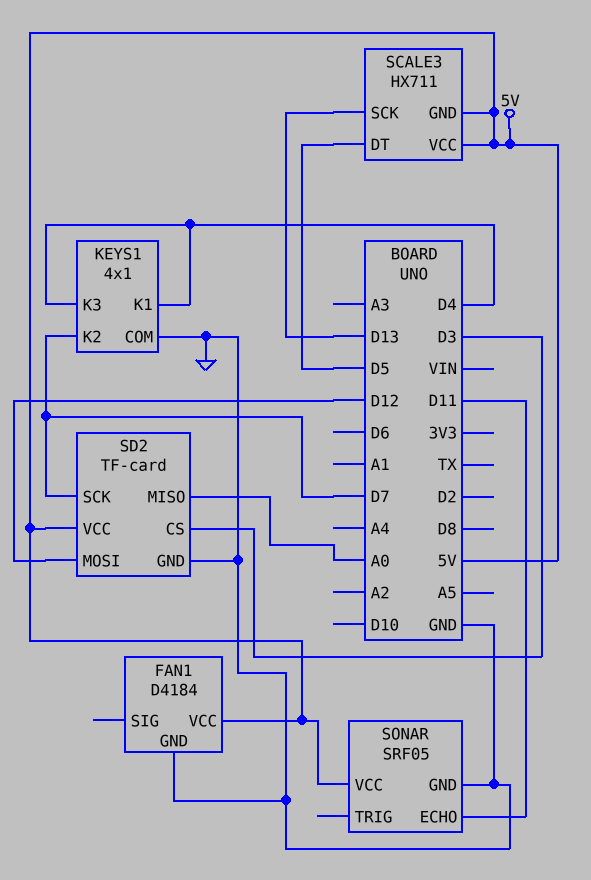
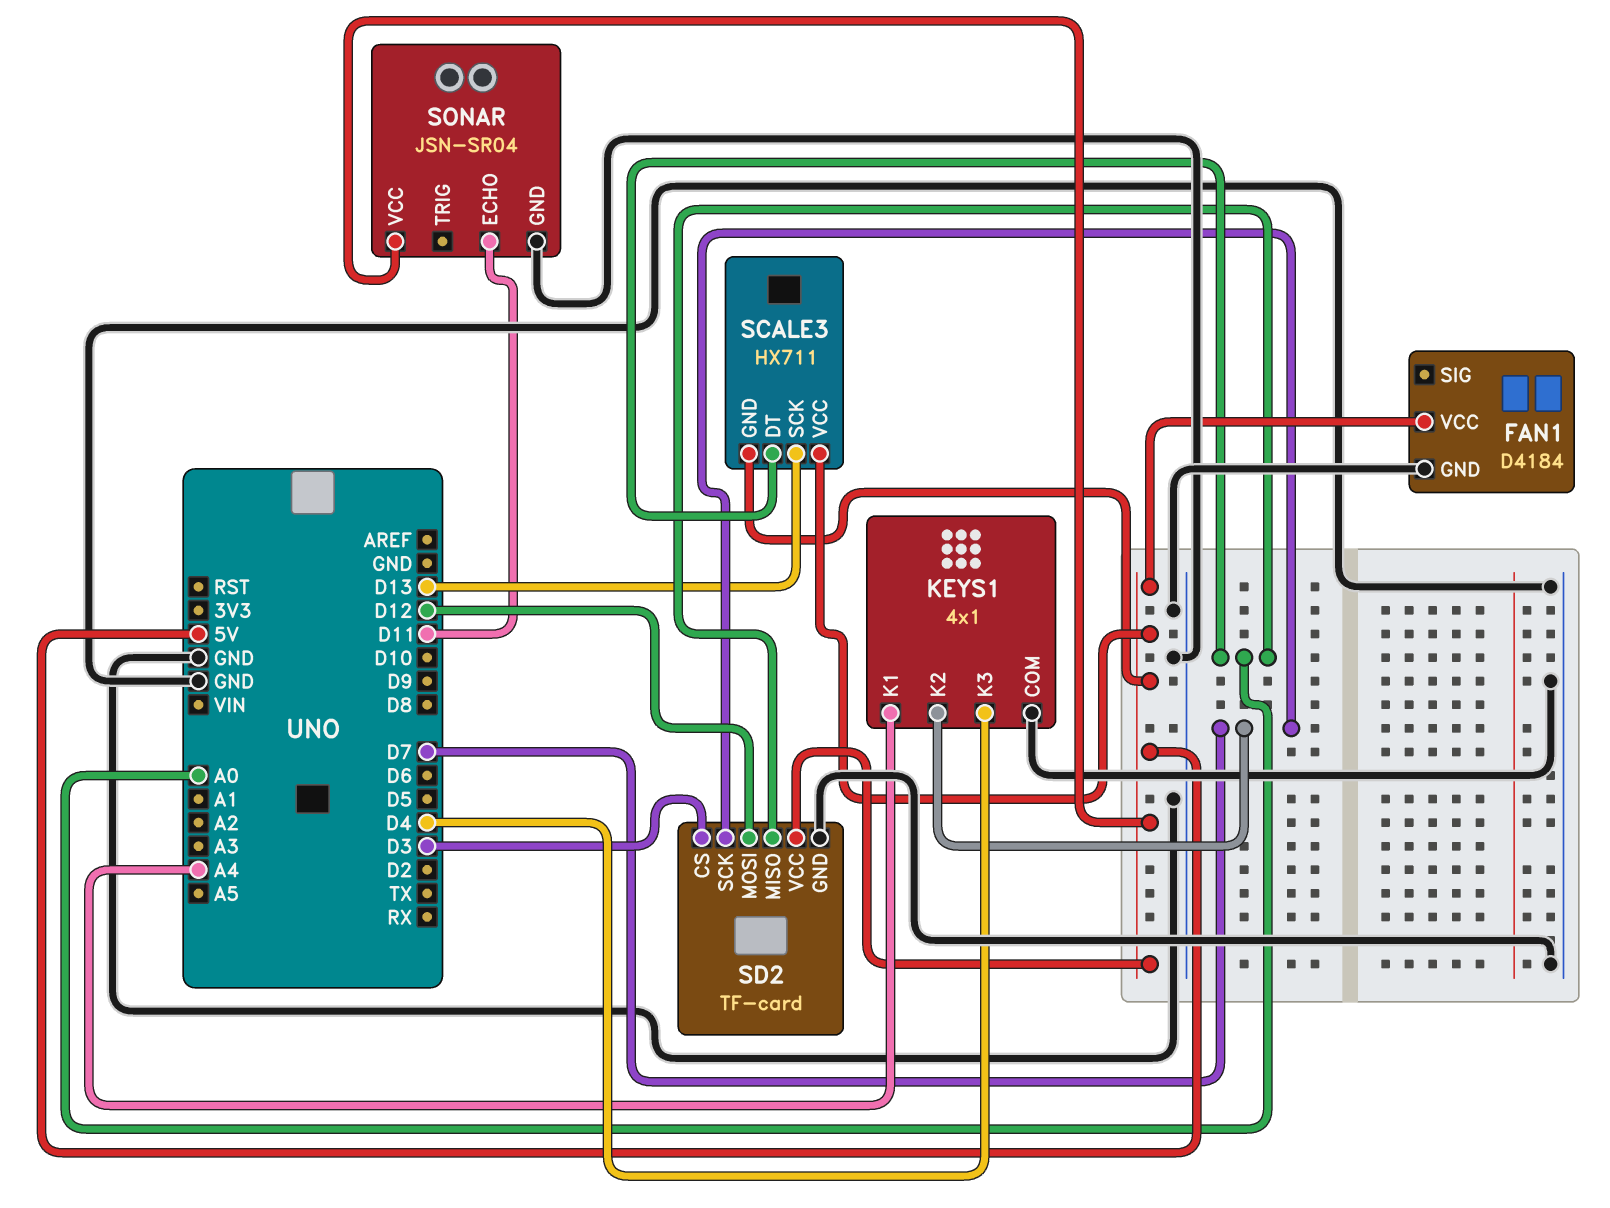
KEYS1 pin K1: D4 -> A4
SCALE3 pin DT: D5 -> A0
SONAR: SRF05 -> JSN-SR04

